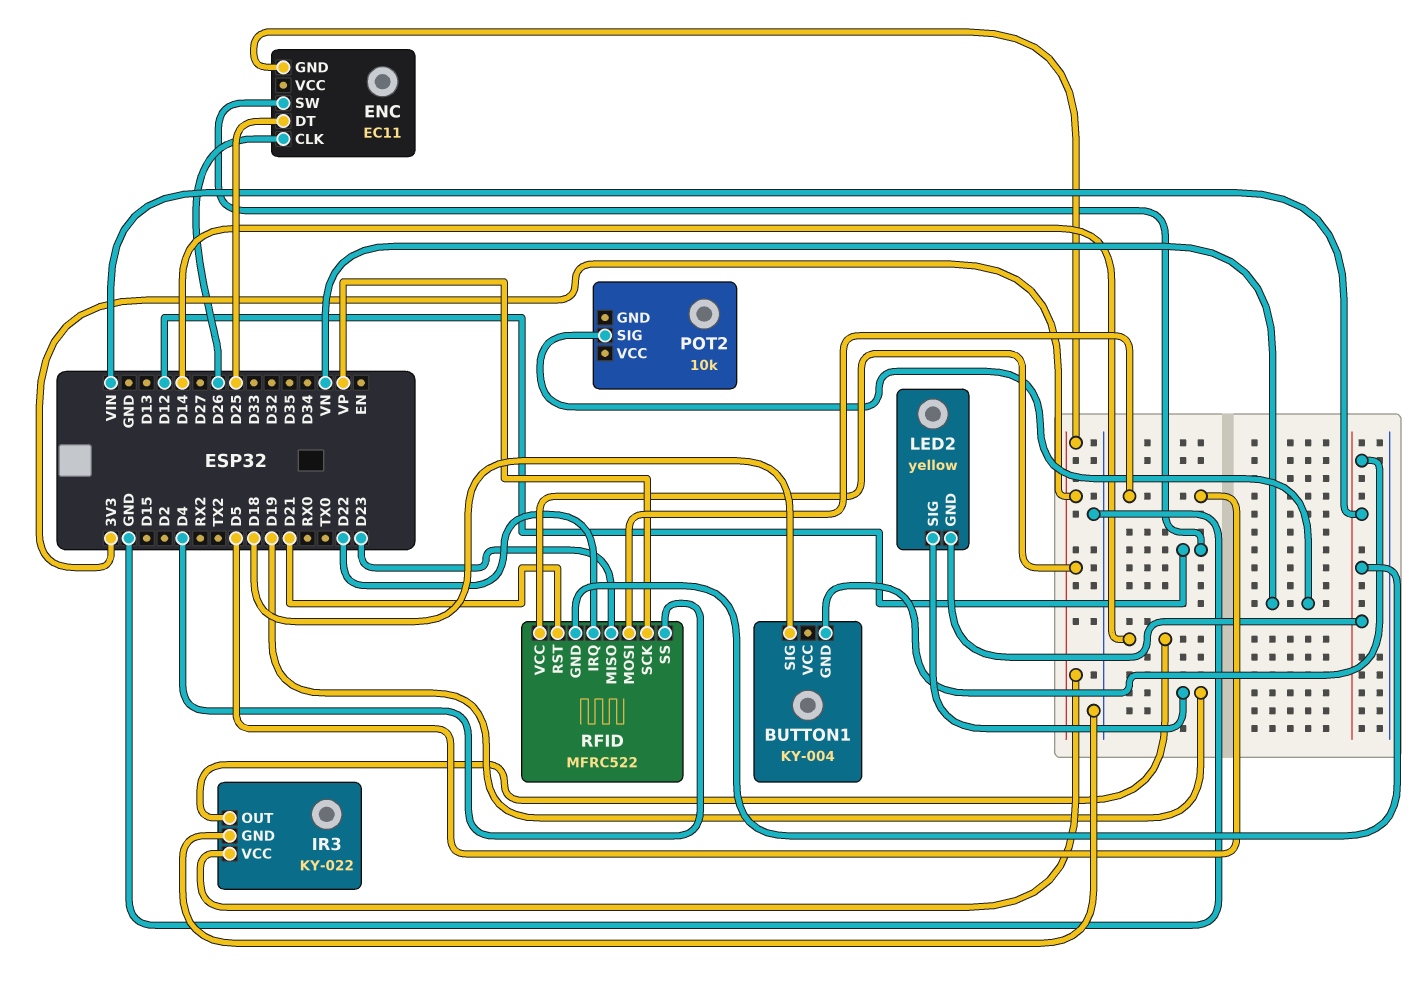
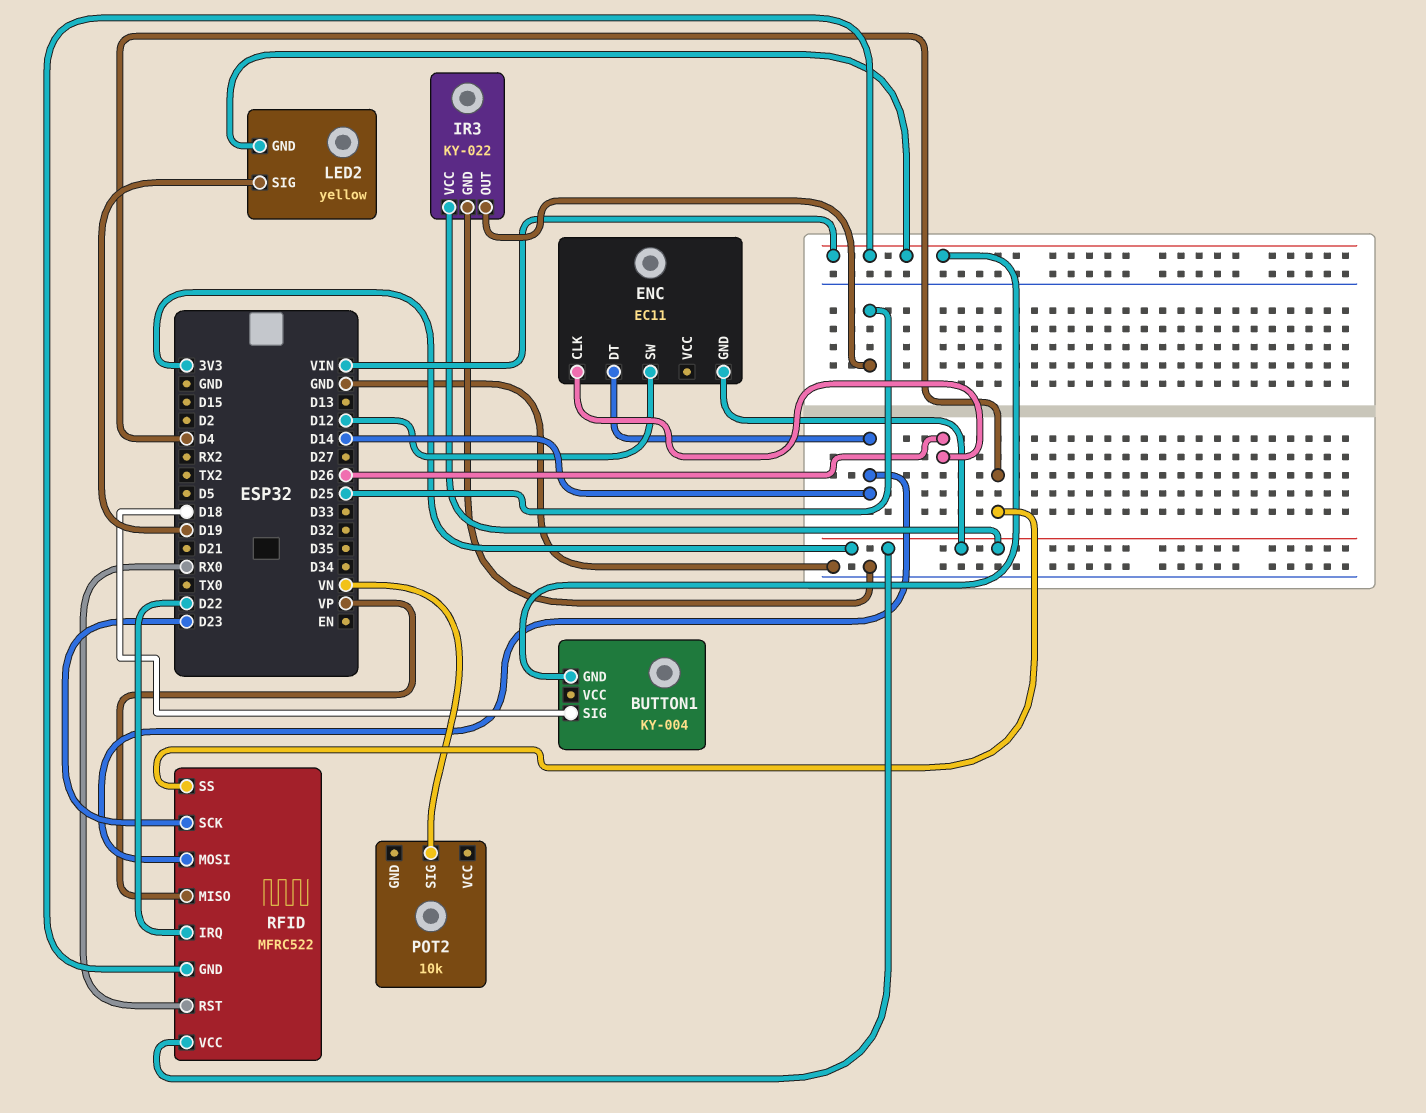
ENC pin DT: D25 -> D14
IR3 pin OUT: D14 -> D25
RFID pin MISO: D23 -> VP
RFID pin MOSI: D5 -> D14
RFID pin RST: D21 -> RX0
RFID pin SCK: VP -> D23

